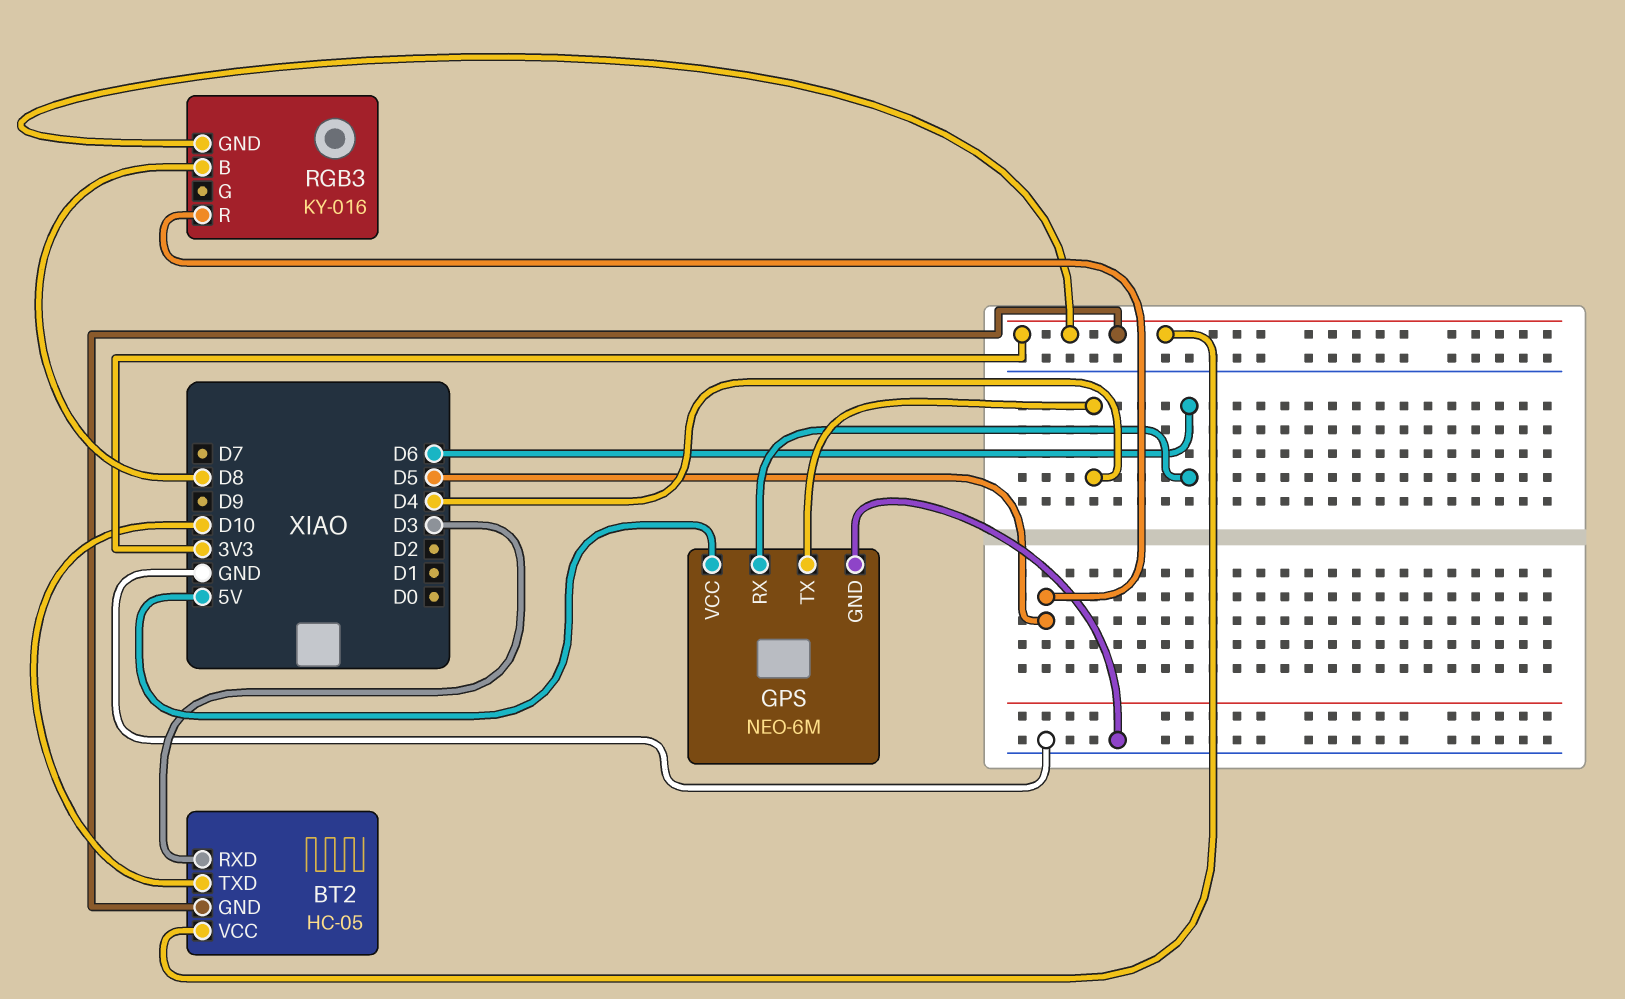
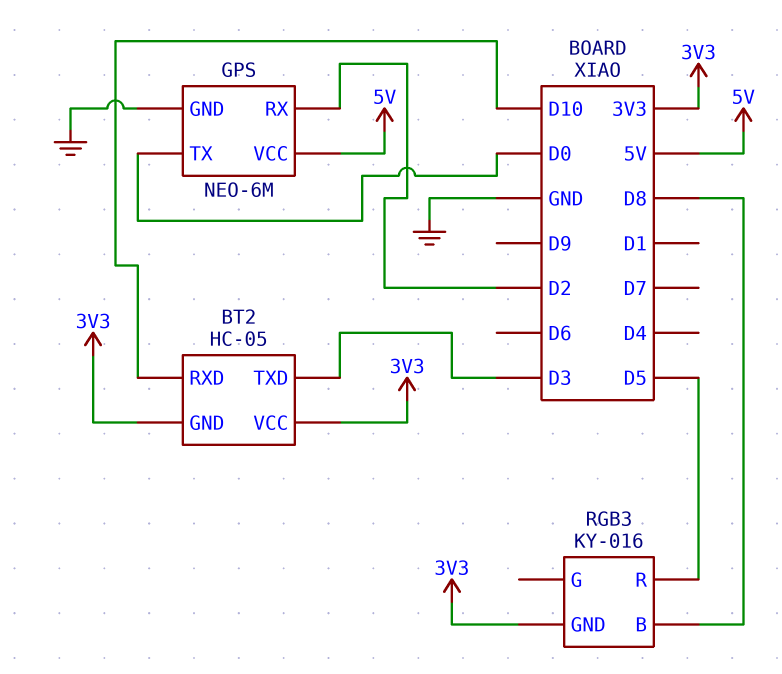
BT2 pin RXD: D3 -> D10
BT2 pin TXD: D10 -> D3
GPS pin RX: D6 -> D2
GPS pin TX: D4 -> D0

